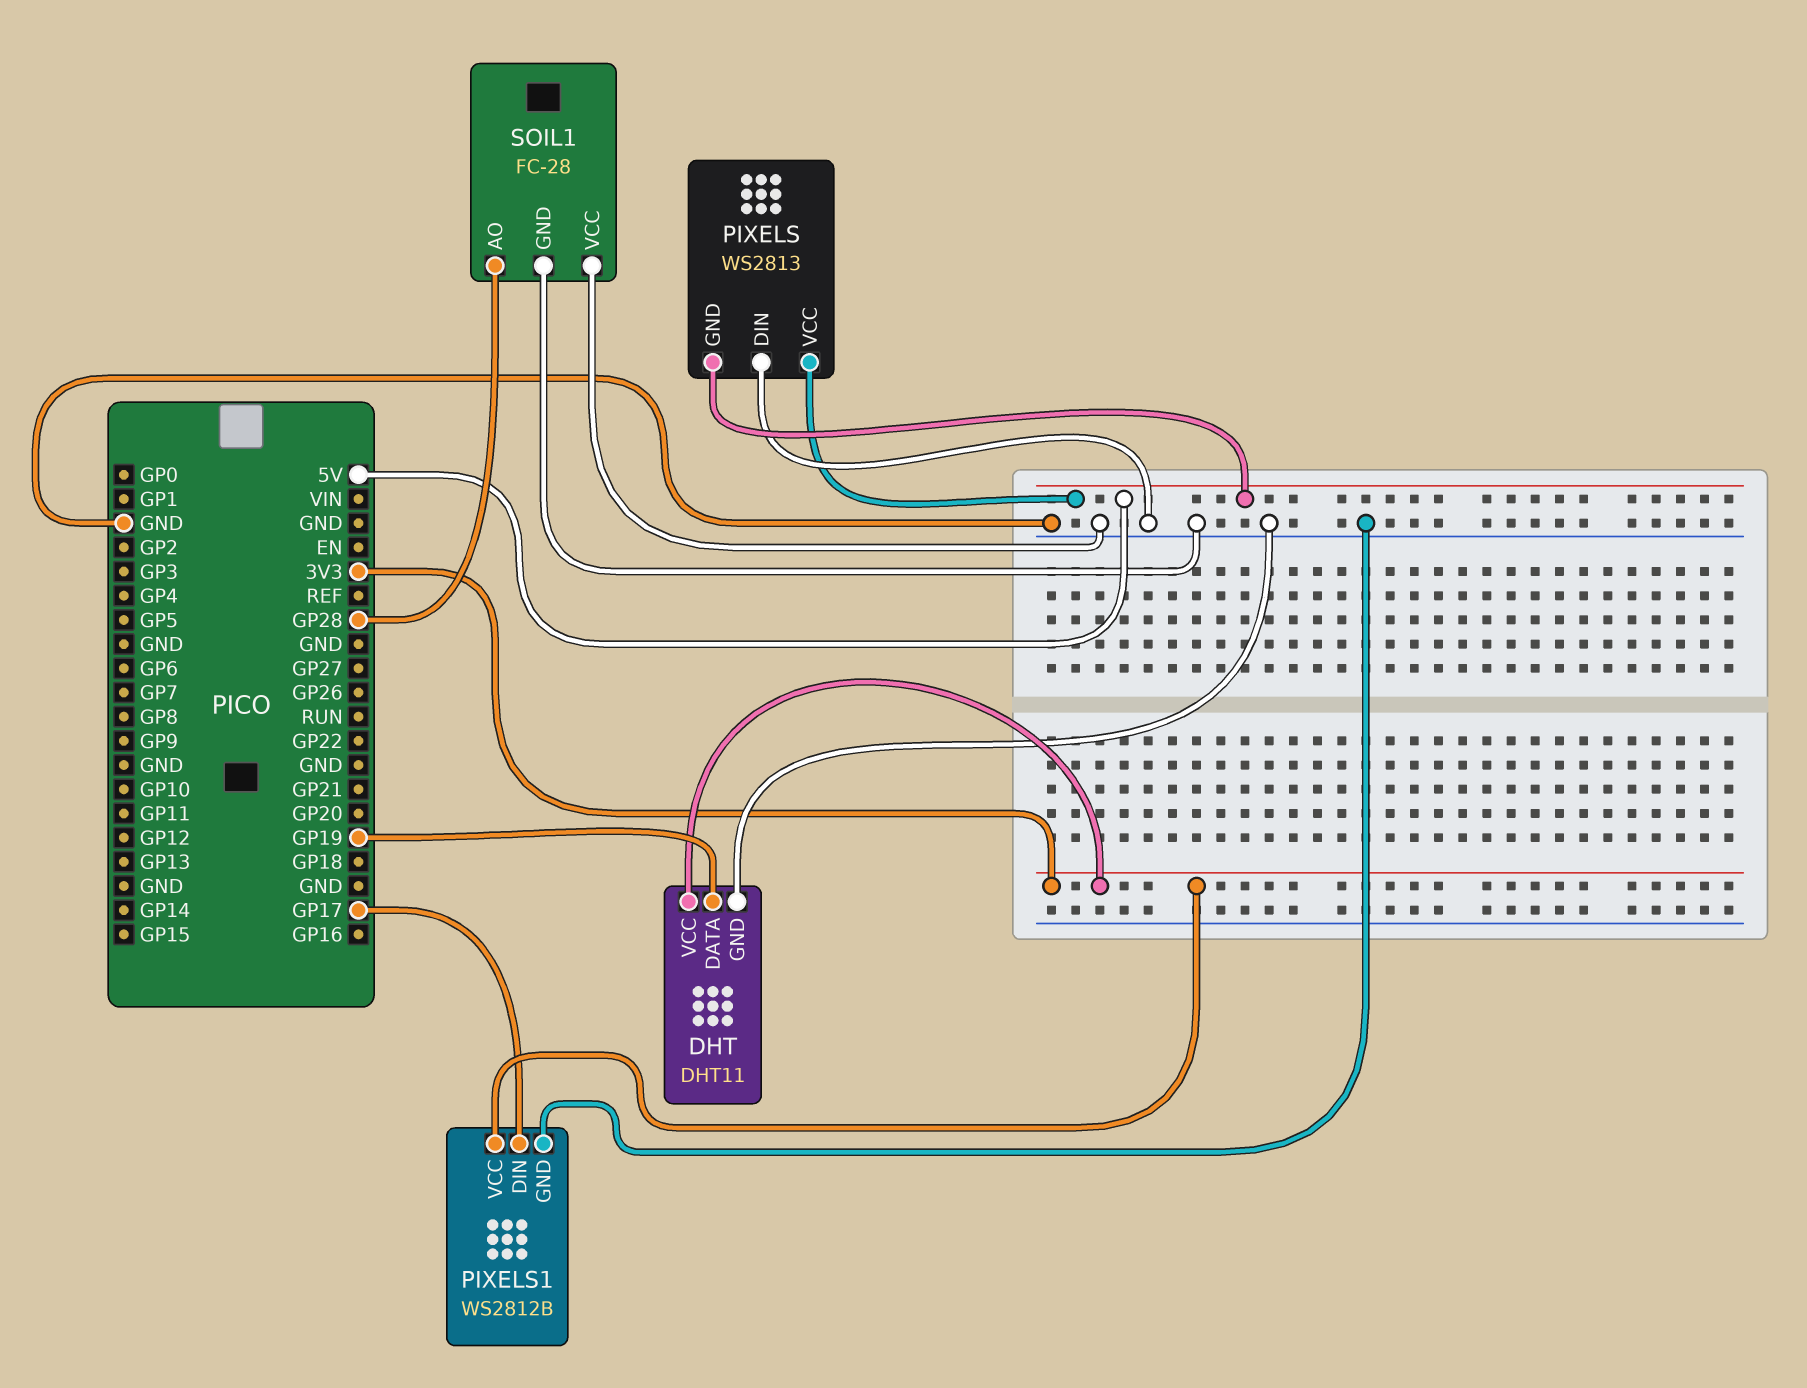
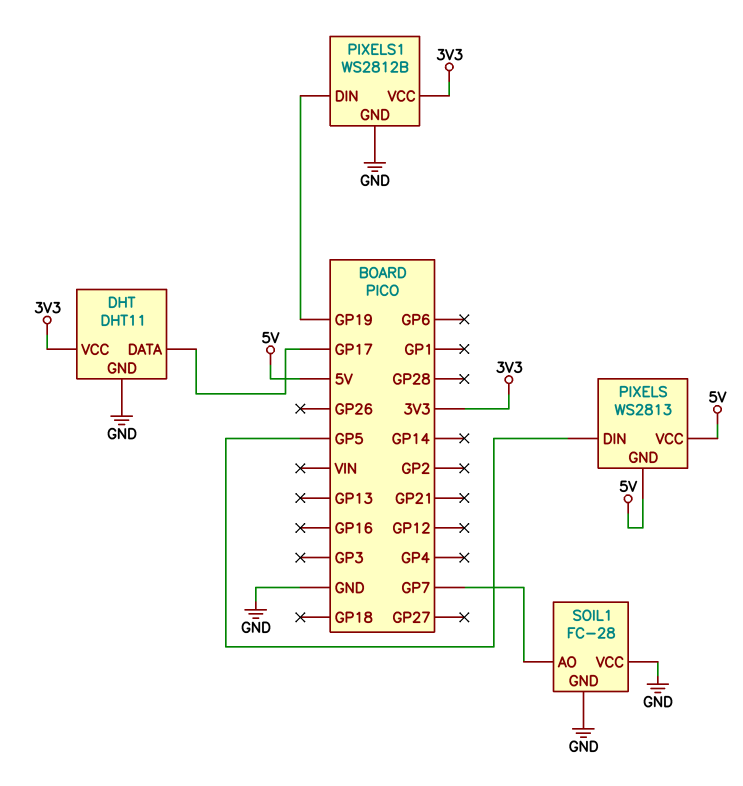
DHT pin DATA: GP19 -> GP17
PIXELS pin DIN: GND -> GP5
PIXELS1 pin DIN: GP17 -> GP19
SOIL1 pin AO: GP28 -> GP7

